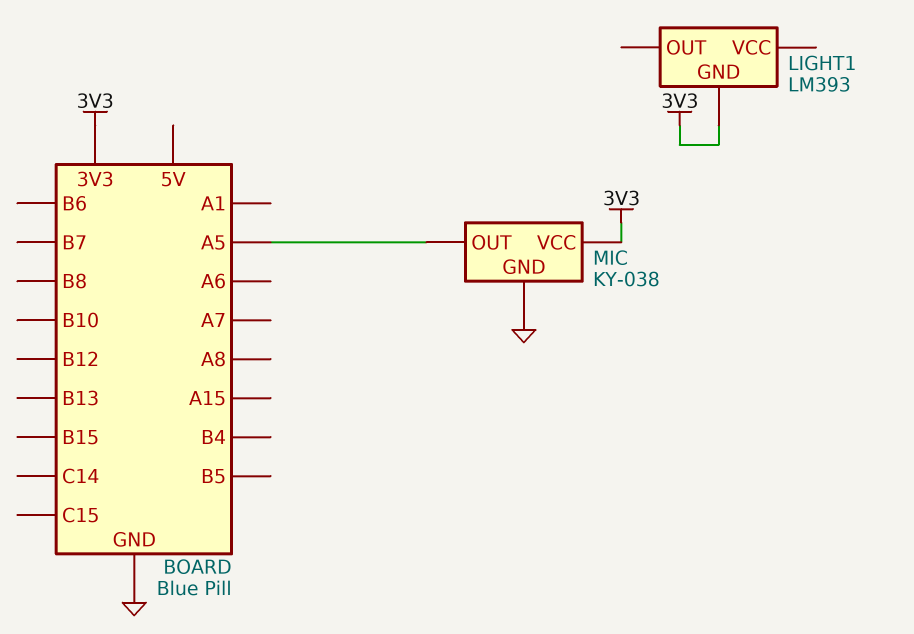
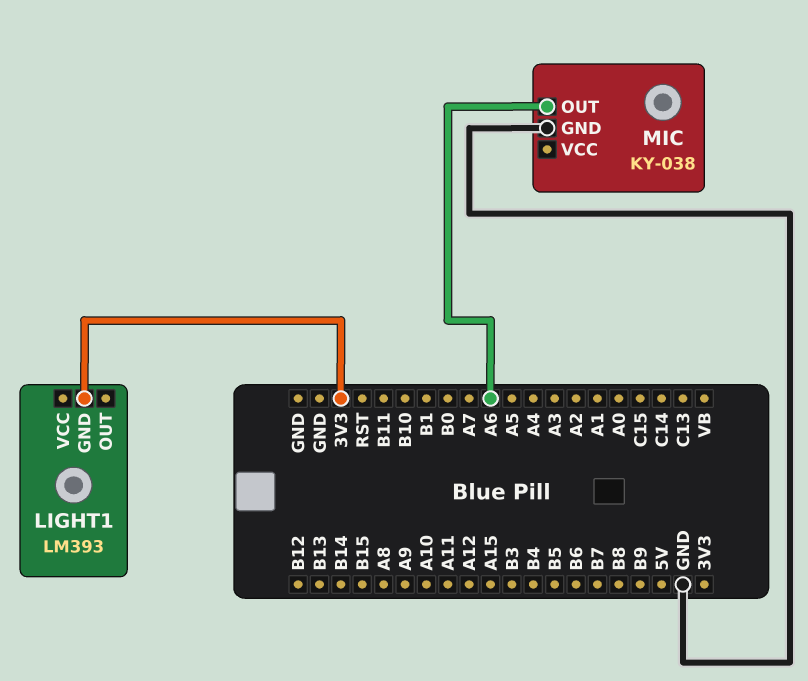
MIC pin OUT: A5 -> A6
MIC pin VCC: 3V3 -> none

